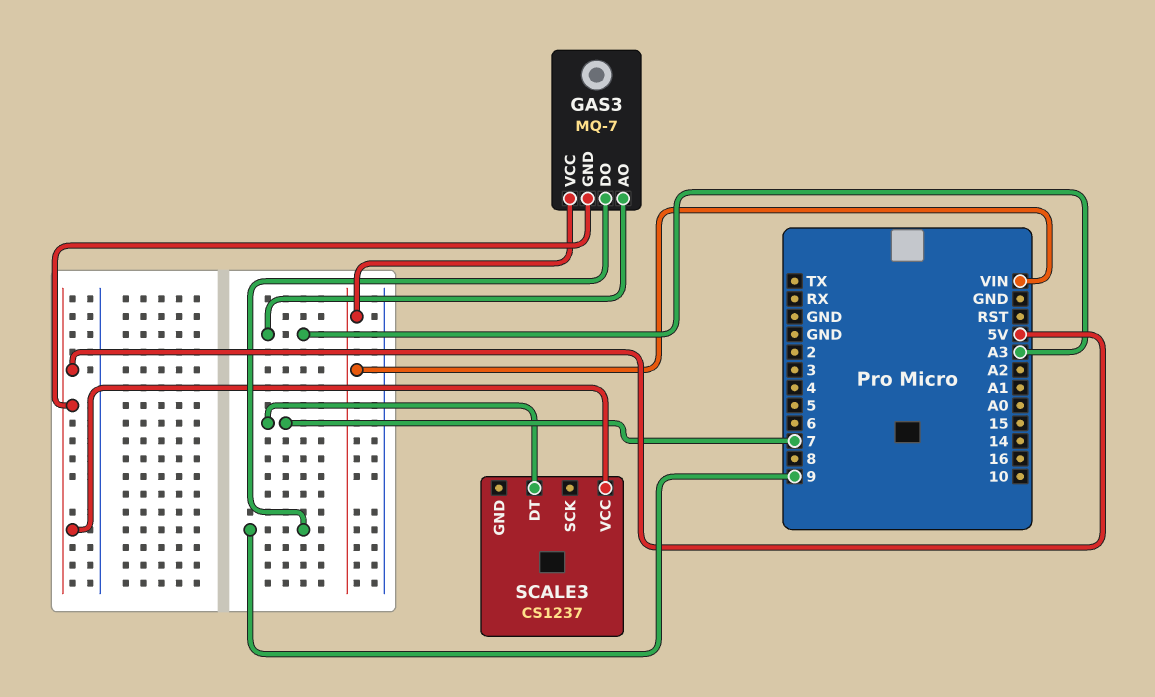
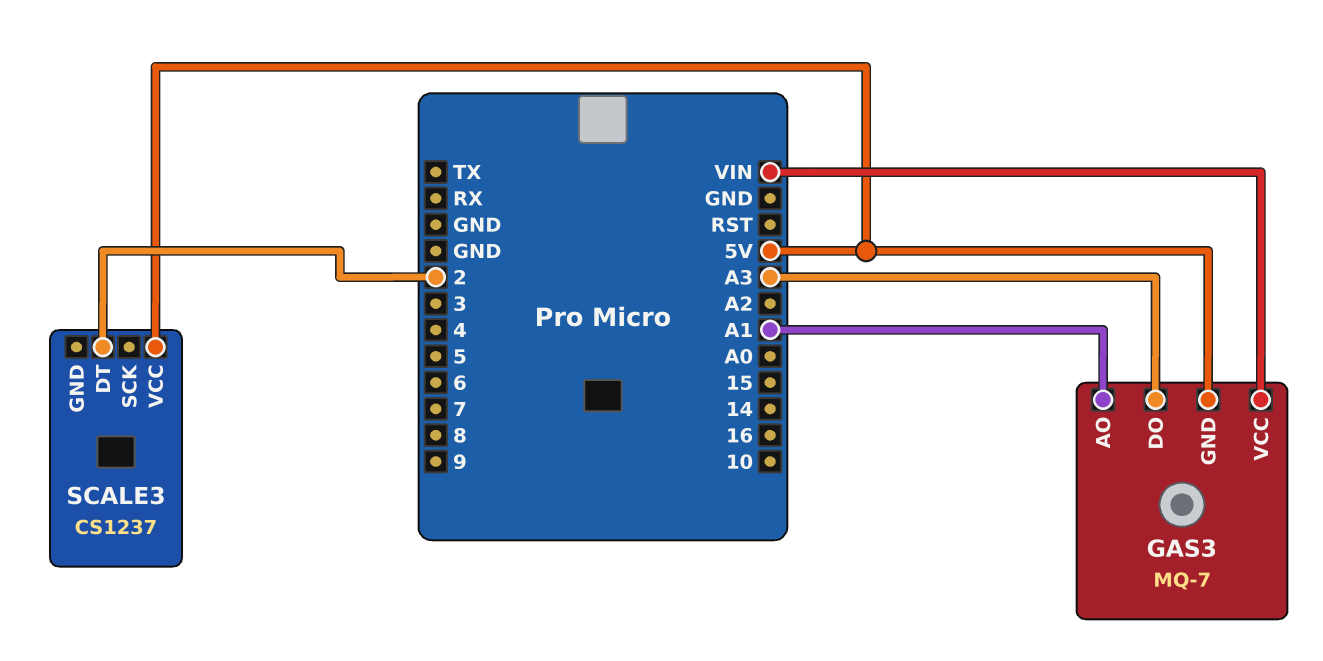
GAS3 pin AO: A3 -> A1
GAS3 pin DO: 9 -> A3
SCALE3 pin DT: 7 -> 2

